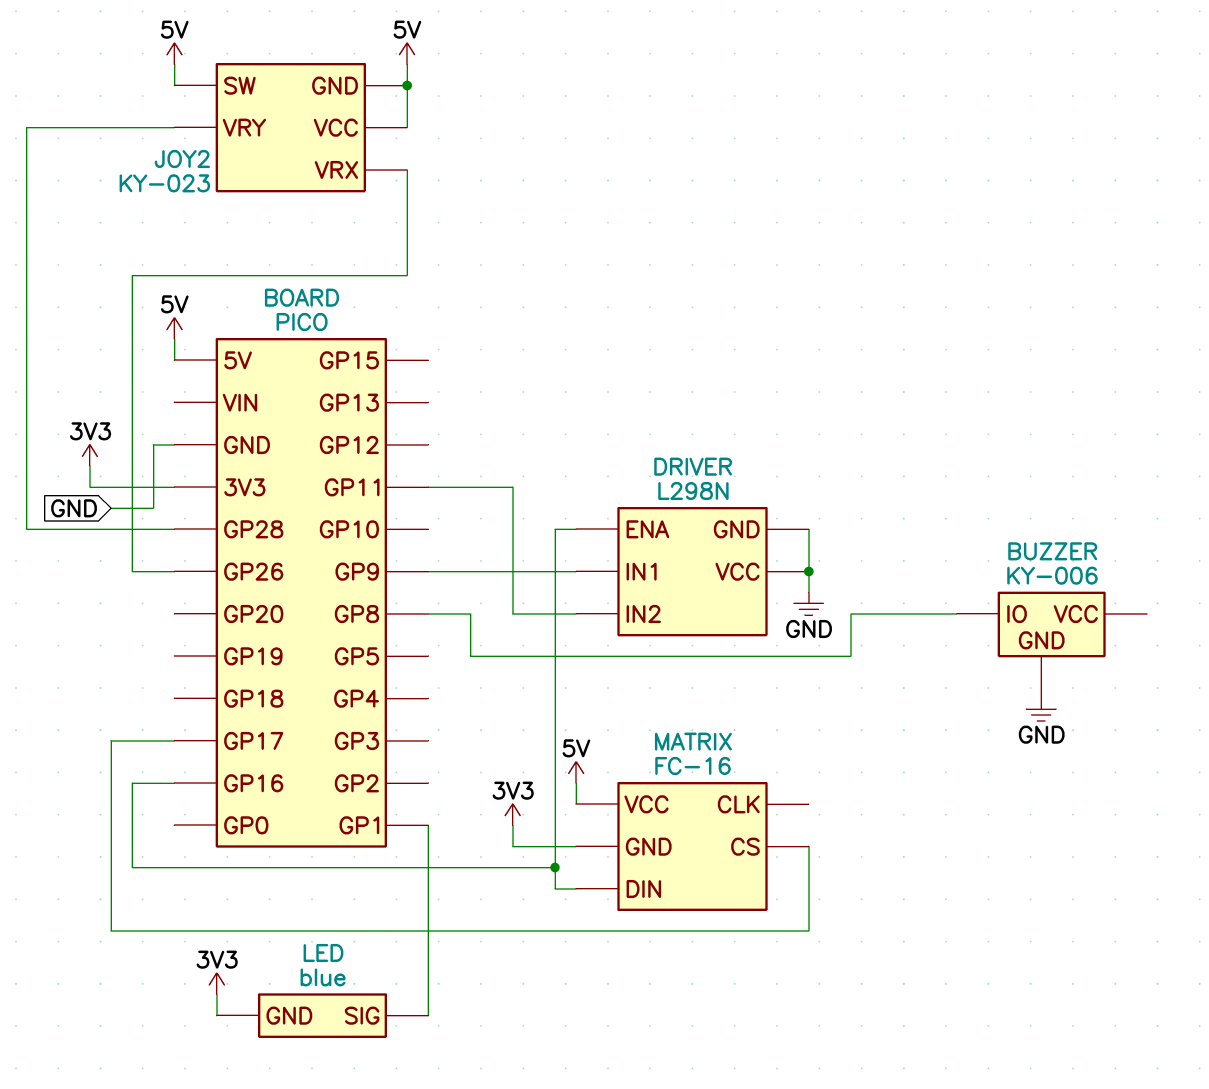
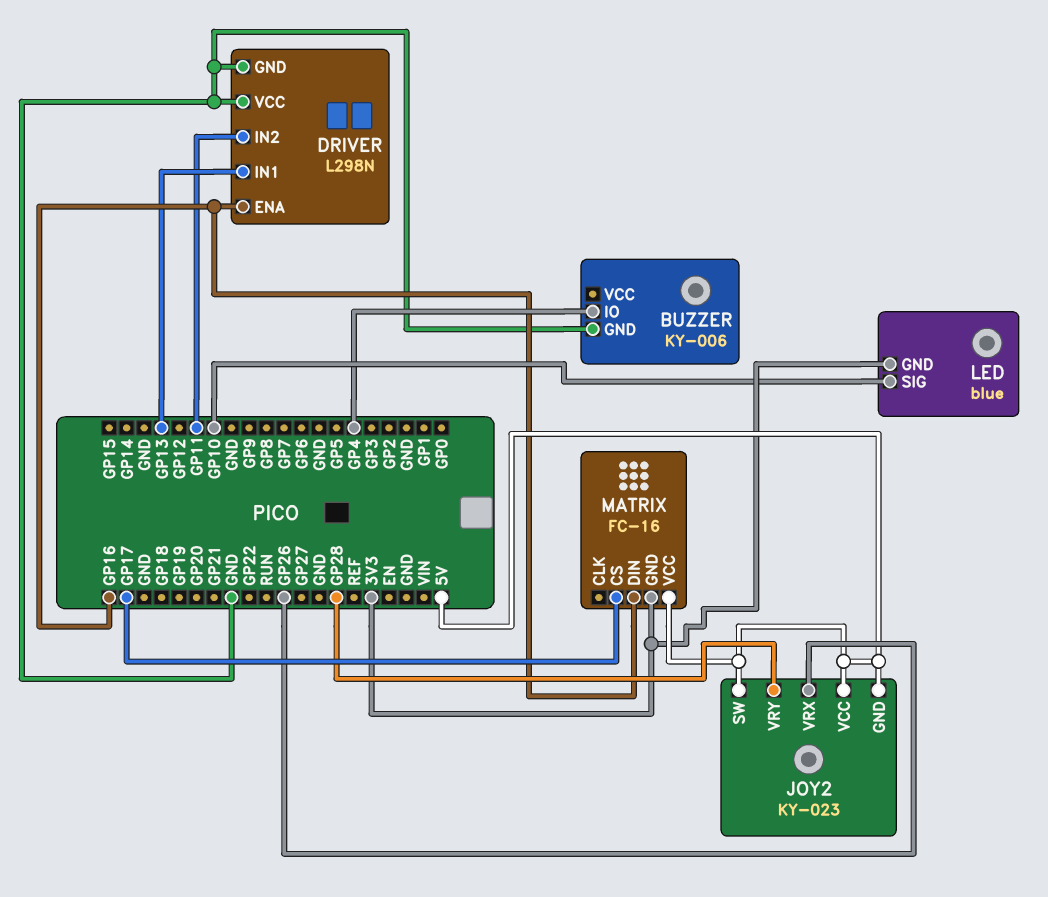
BUZZER pin IO: GP8 -> GP4
DRIVER pin IN1: GP9 -> GP13
LED pin SIG: GP1 -> GP10

